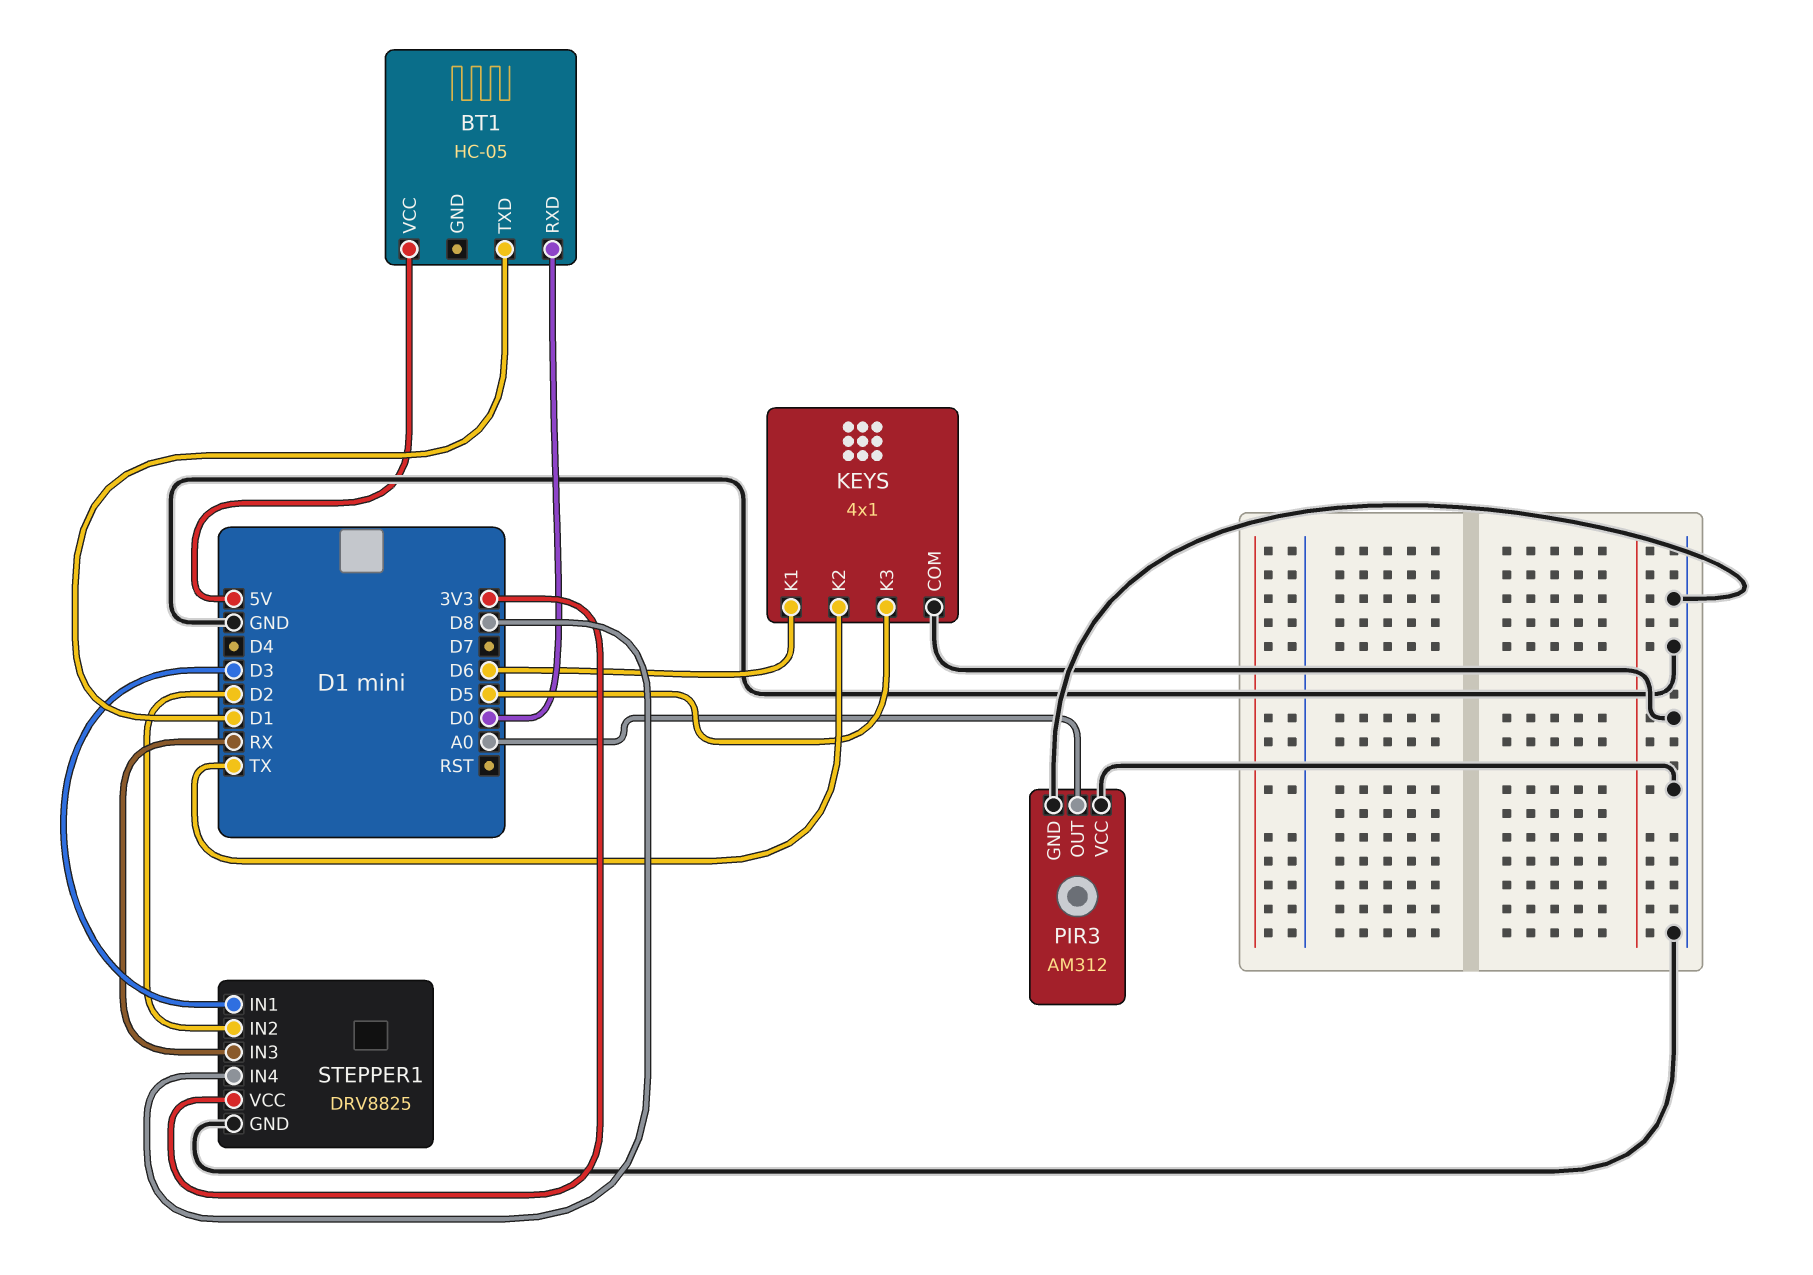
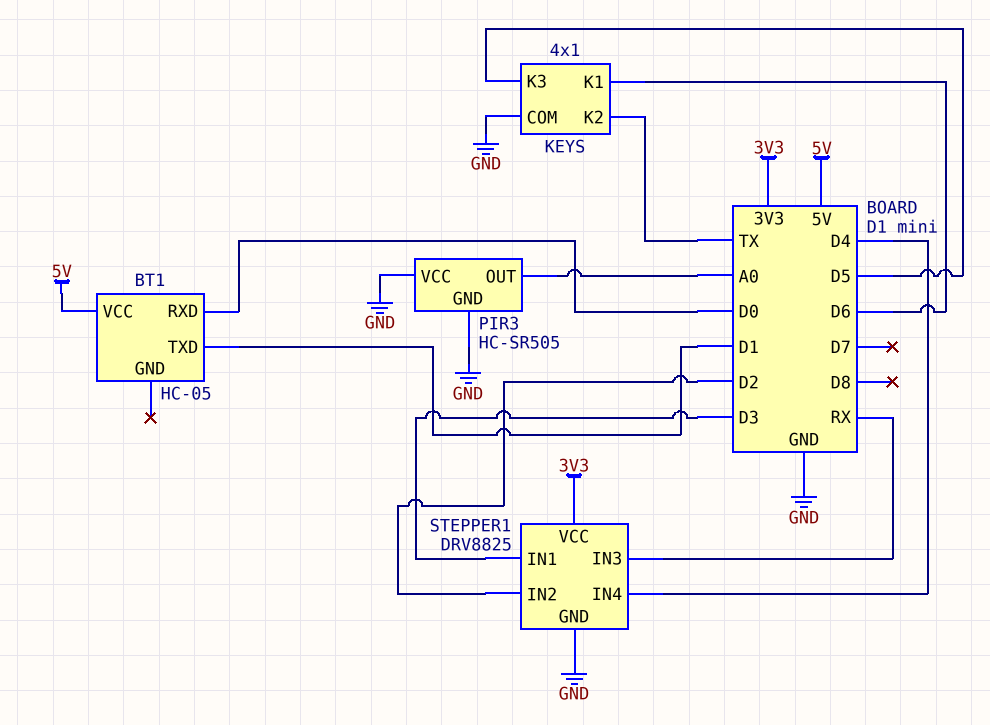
PIR3: AM312 -> HC-SR505
STEPPER1 pin IN4: D8 -> D4

